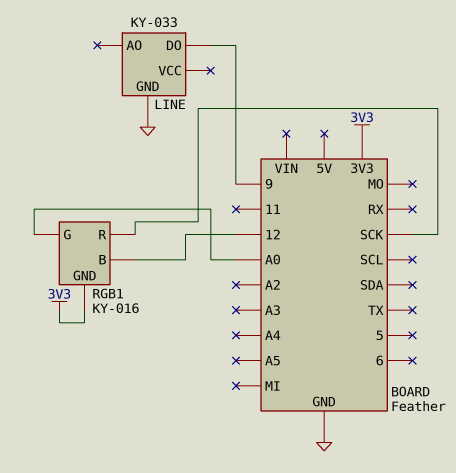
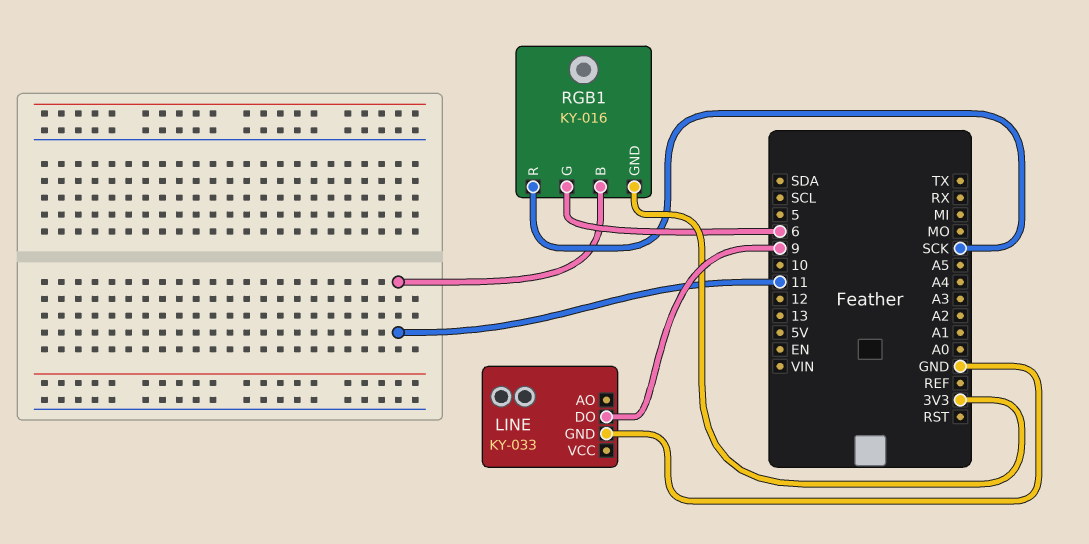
RGB1 pin B: 12 -> 11
RGB1 pin G: A0 -> 6

